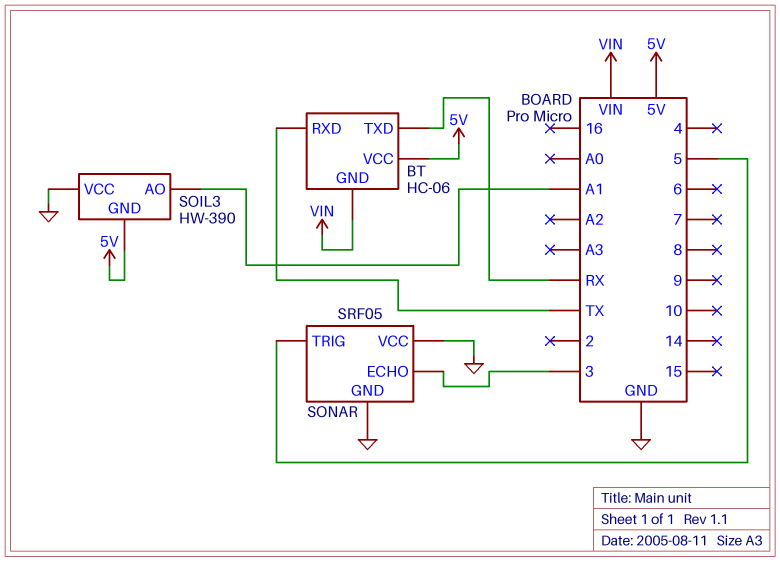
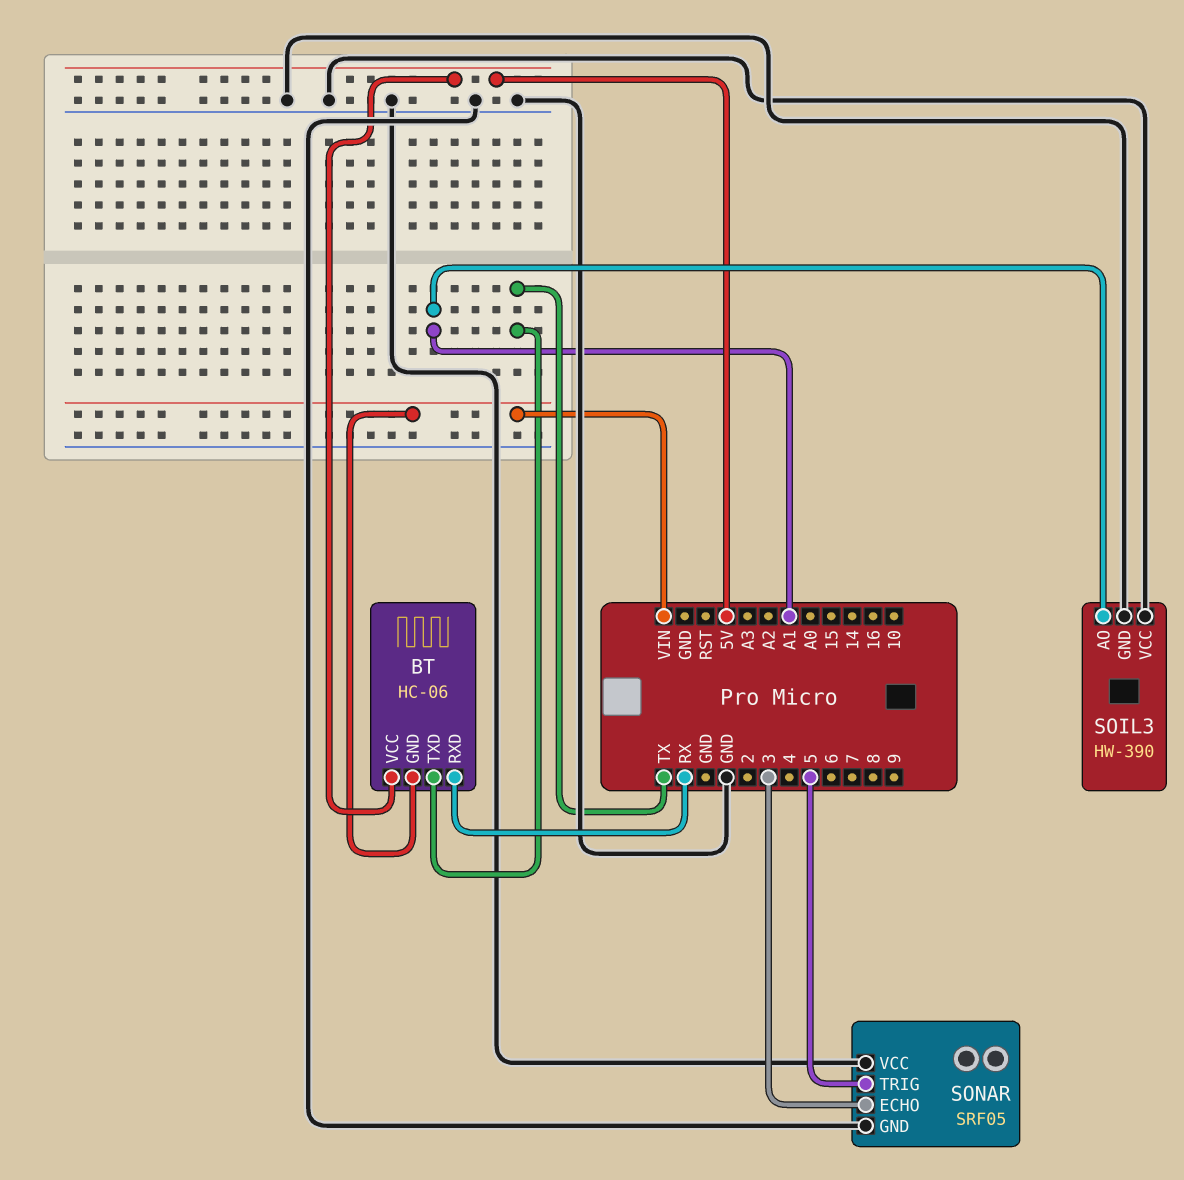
BT pin RXD: TX -> RX
BT pin TXD: RX -> TX
SOIL3 pin GND: 5V -> GND

